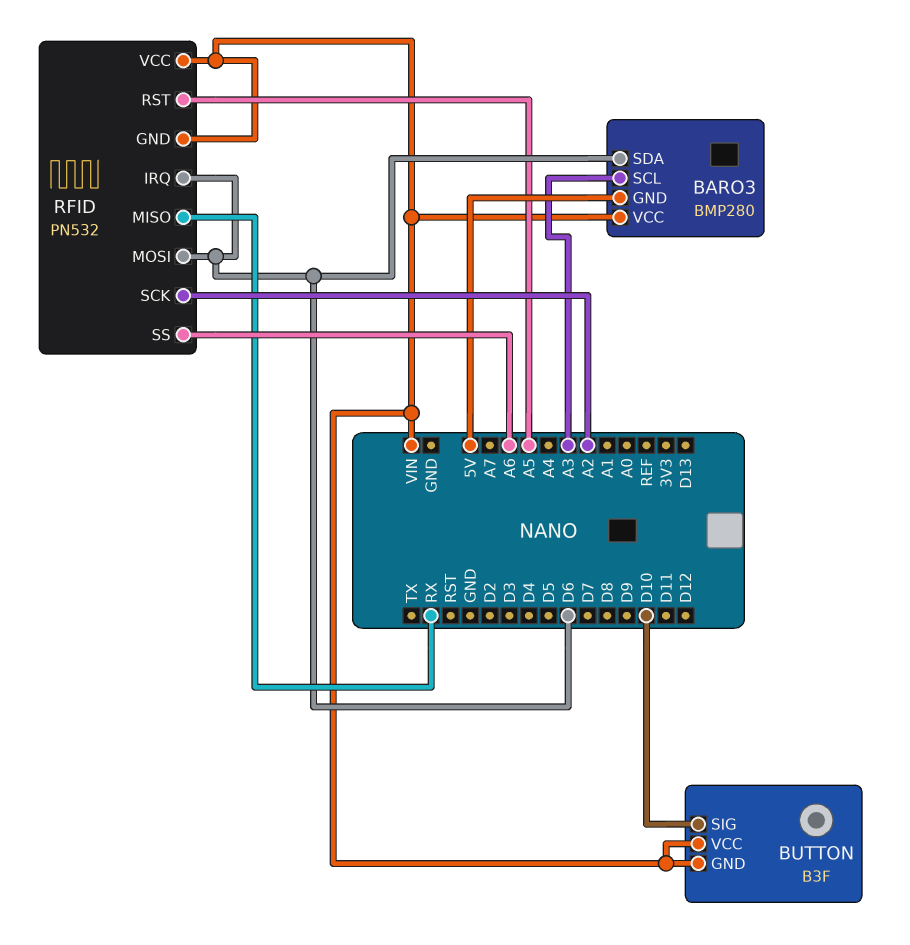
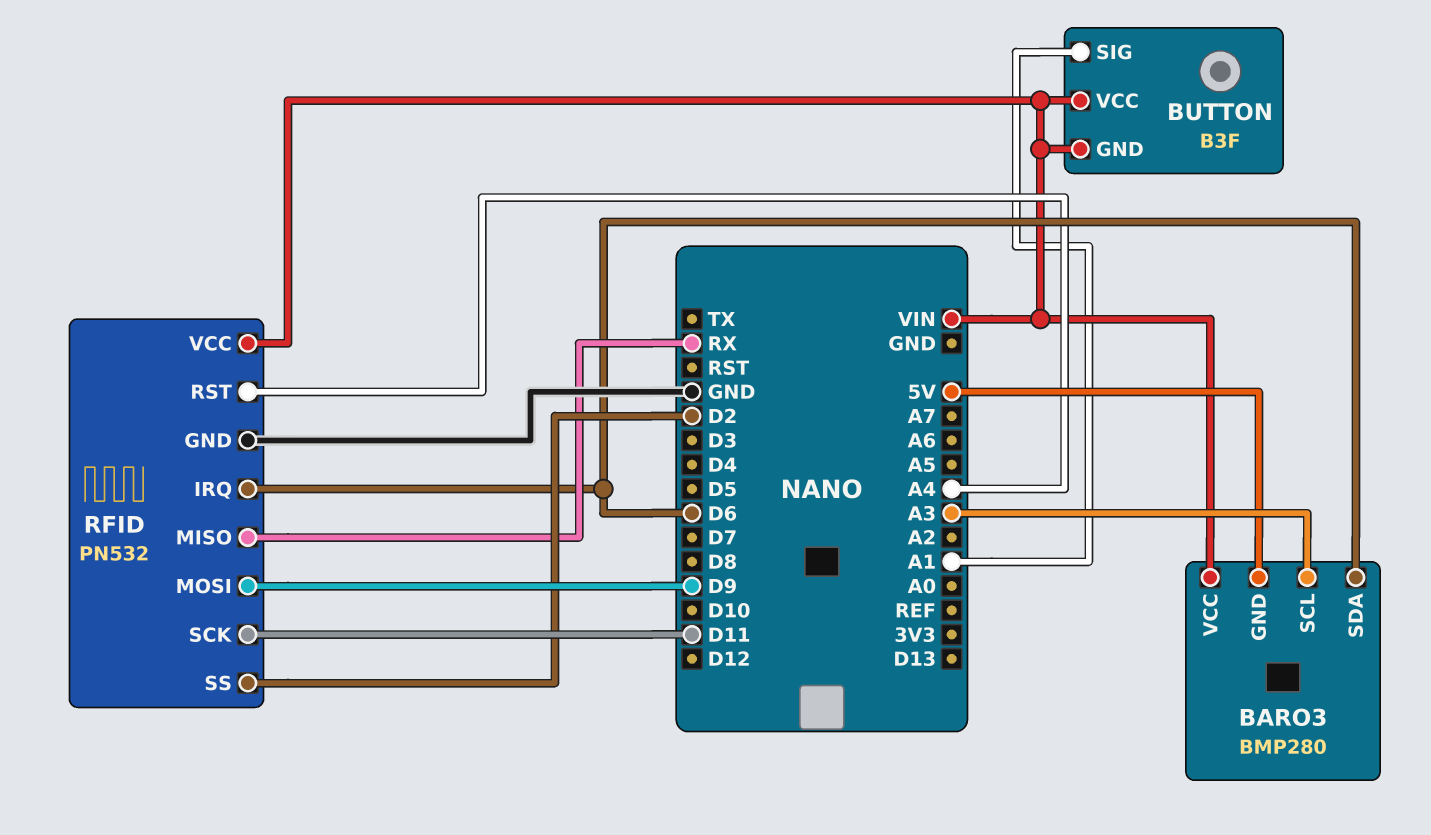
BUTTON pin SIG: D10 -> A1
RFID pin GND: VIN -> GND
RFID pin MOSI: D6 -> D9
RFID pin RST: A5 -> A4
RFID pin SCK: A2 -> D11
RFID pin SS: A6 -> D2

